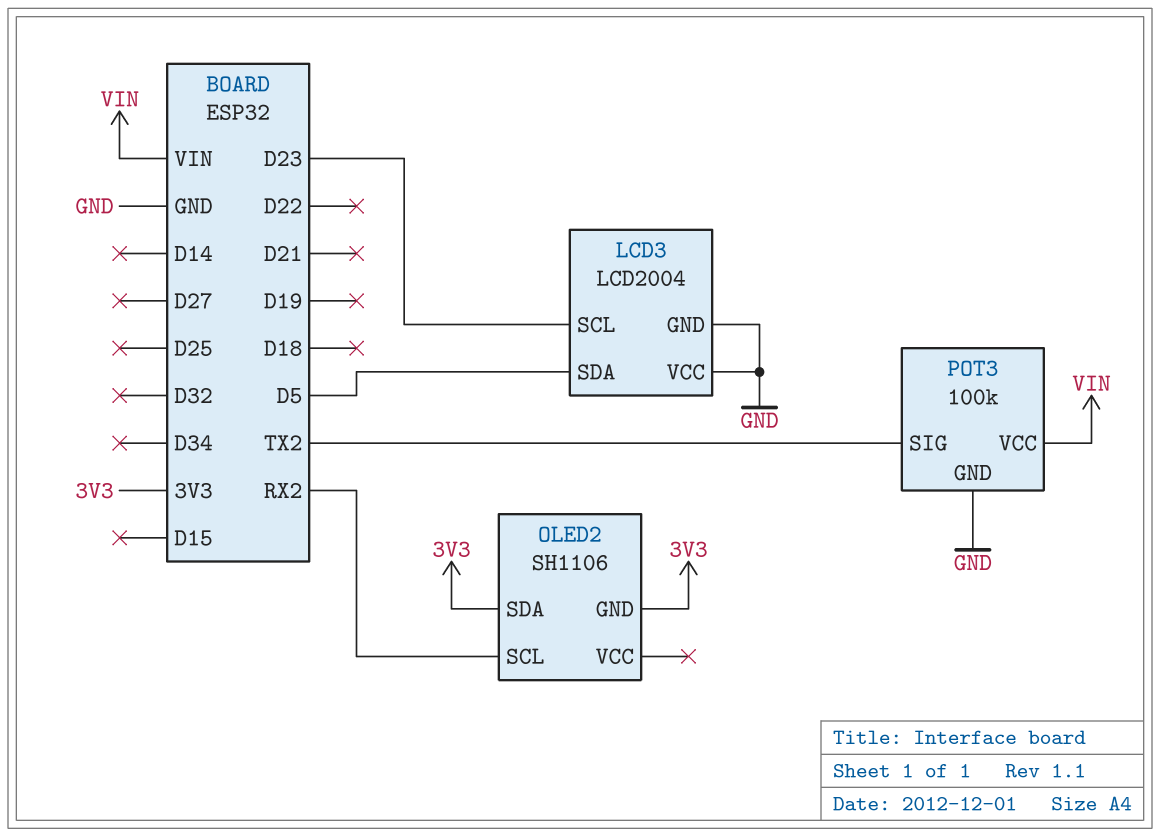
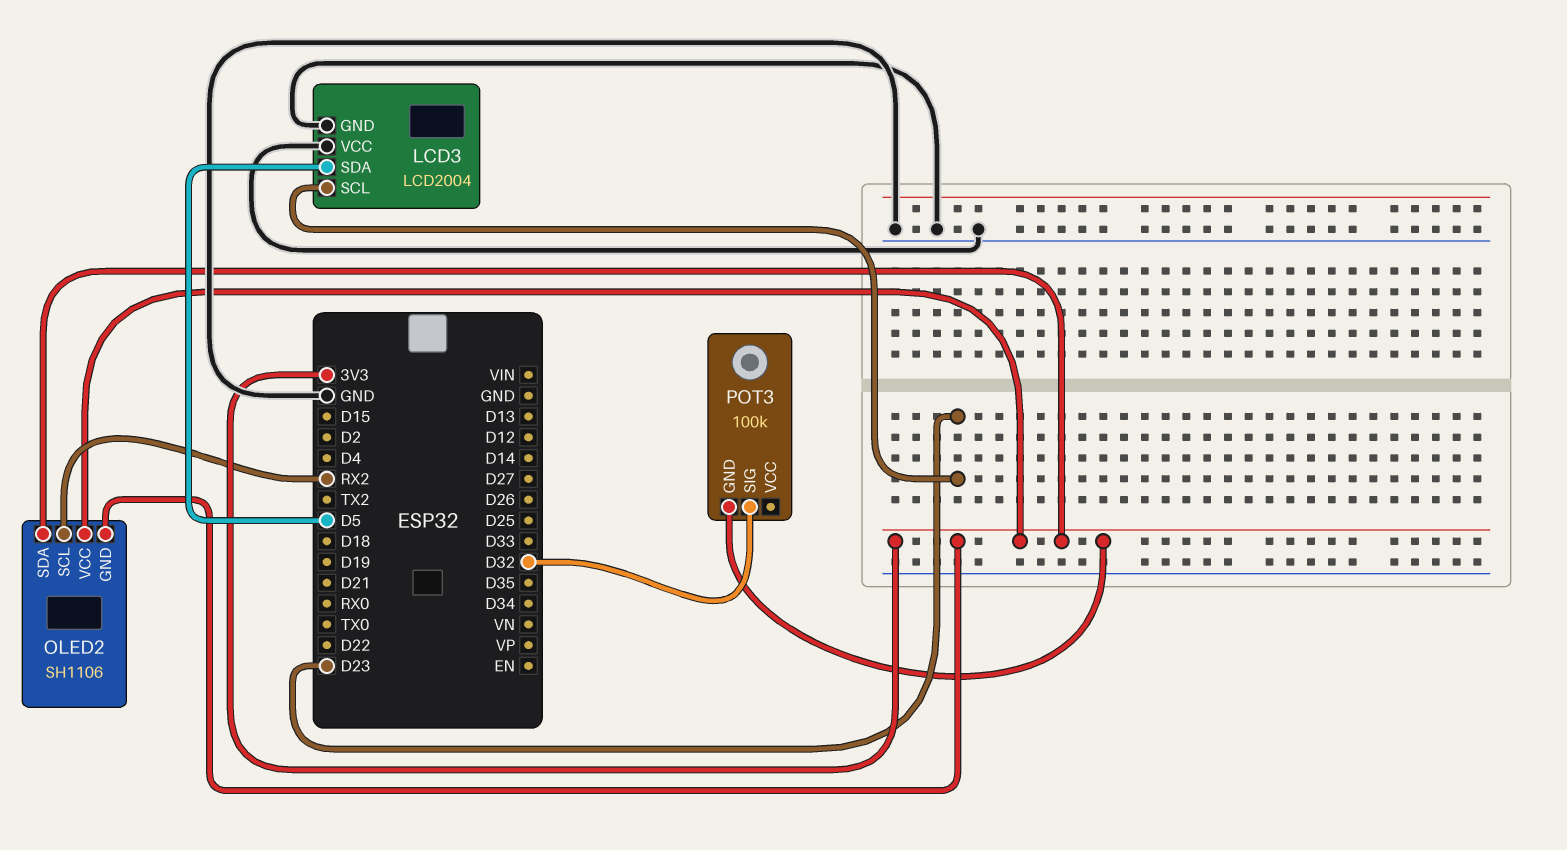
OLED2 pin VCC: none -> 3V3
POT3 pin GND: GND -> 3V3
POT3 pin SIG: TX2 -> D32
POT3 pin VCC: VIN -> none

